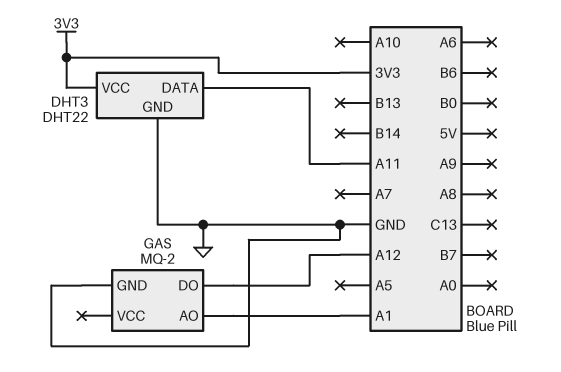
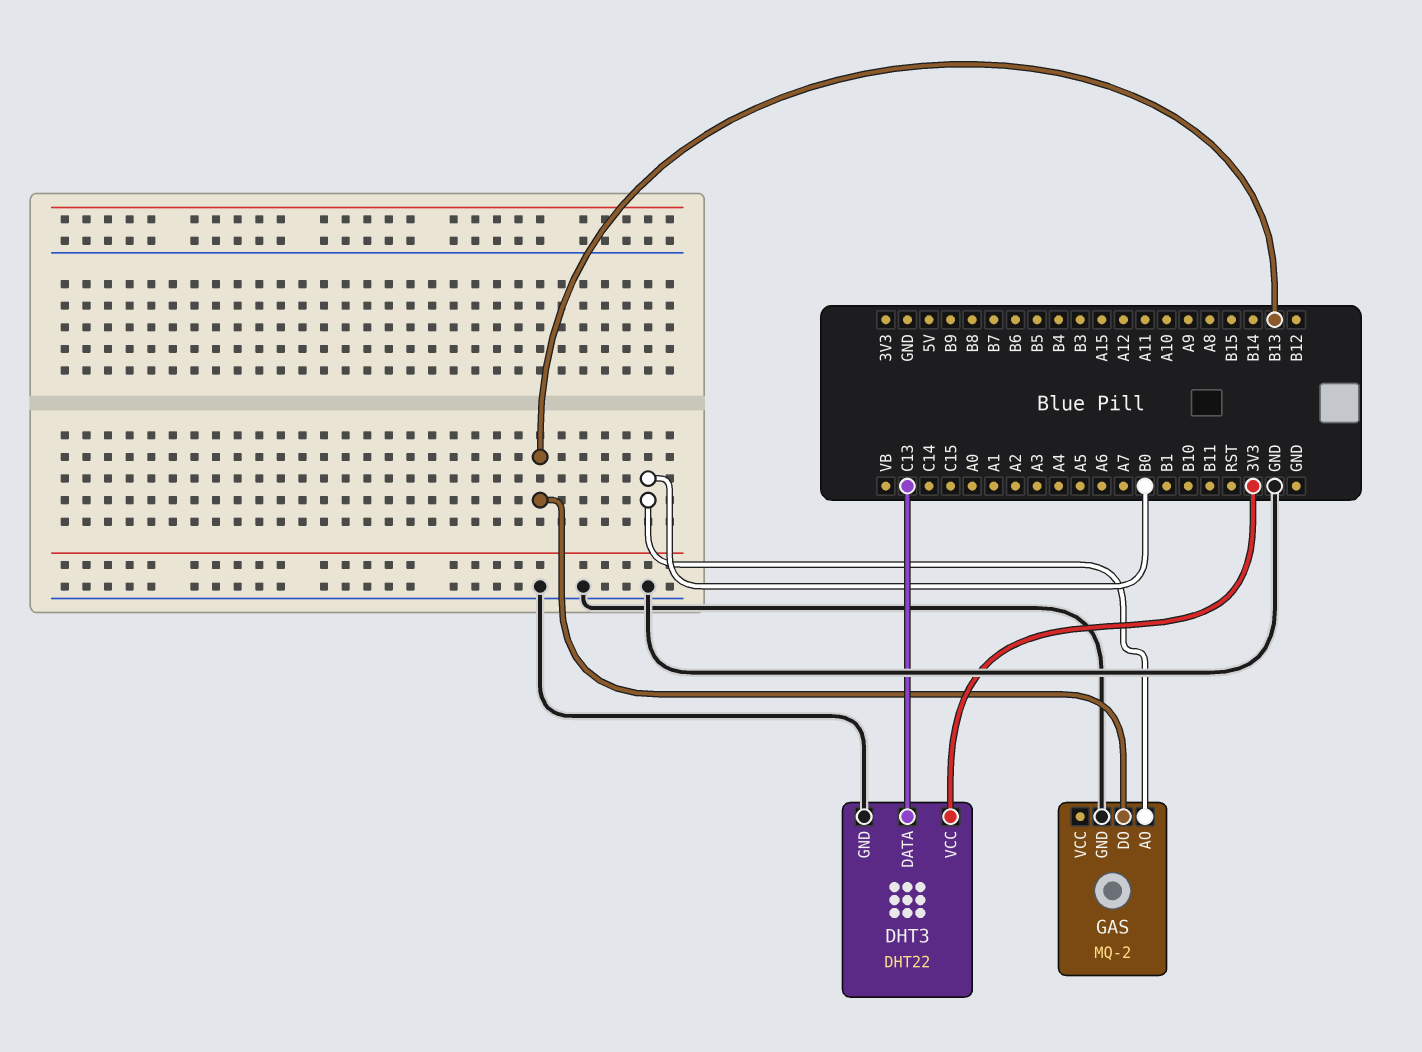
DHT3 pin DATA: A11 -> C13
GAS pin AO: A1 -> B0
GAS pin DO: A12 -> B13

